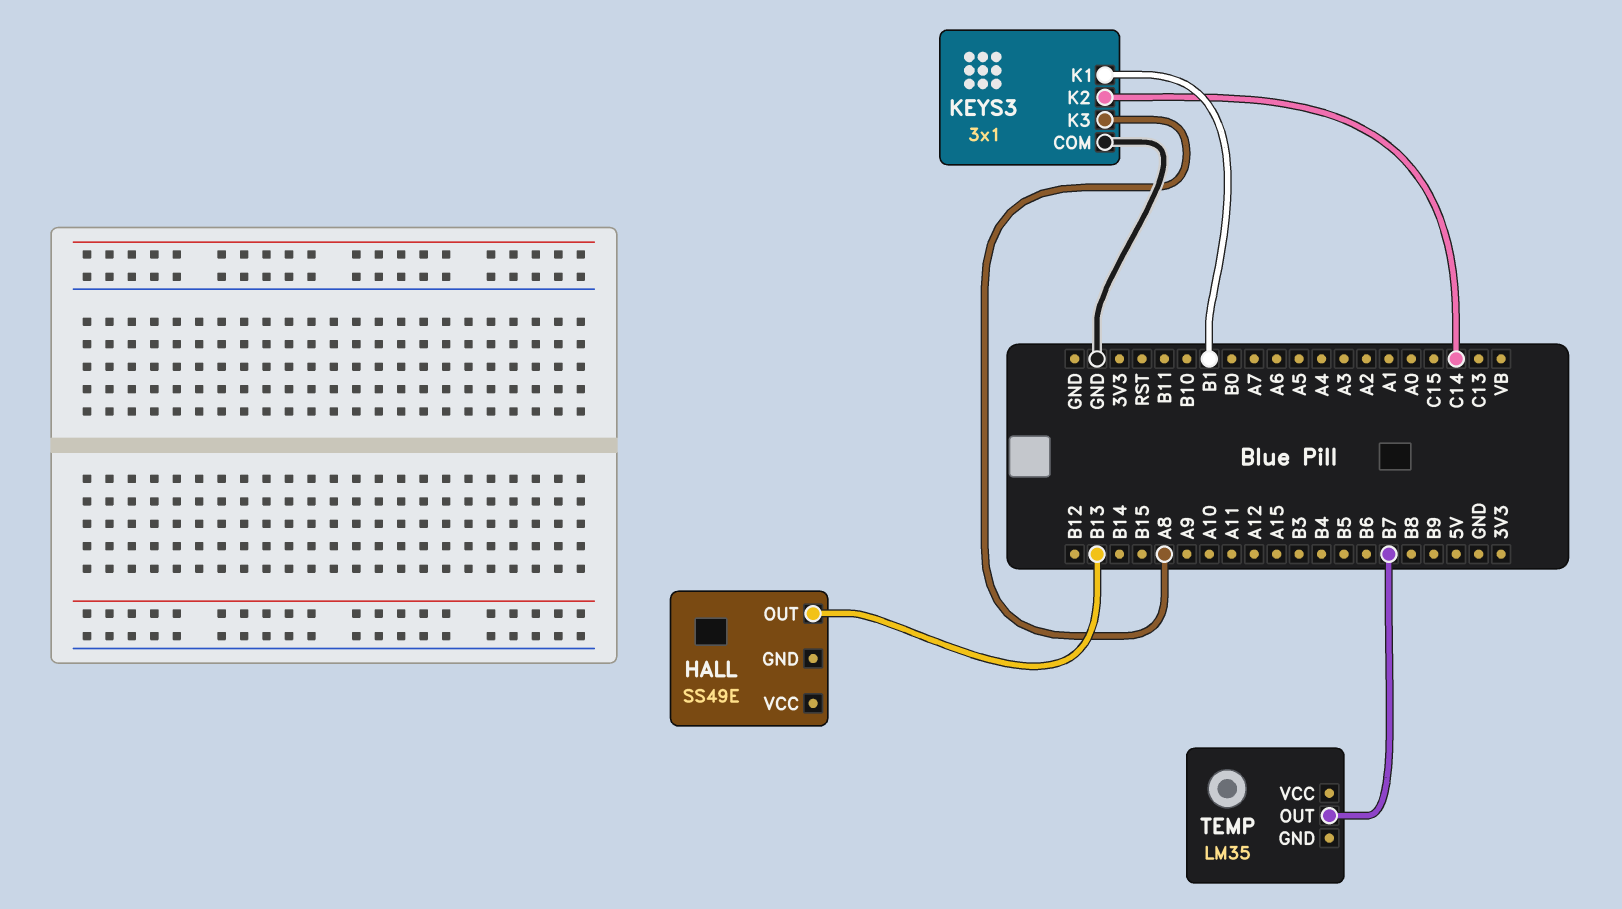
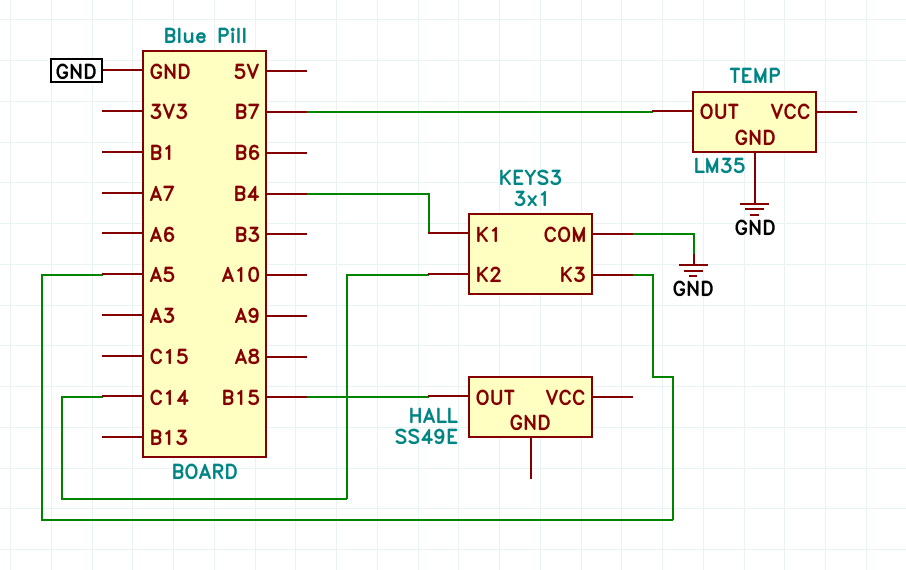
HALL pin OUT: B13 -> B15
KEYS3 pin K1: B1 -> B4
KEYS3 pin K3: A8 -> A5
TEMP pin GND: none -> GND

